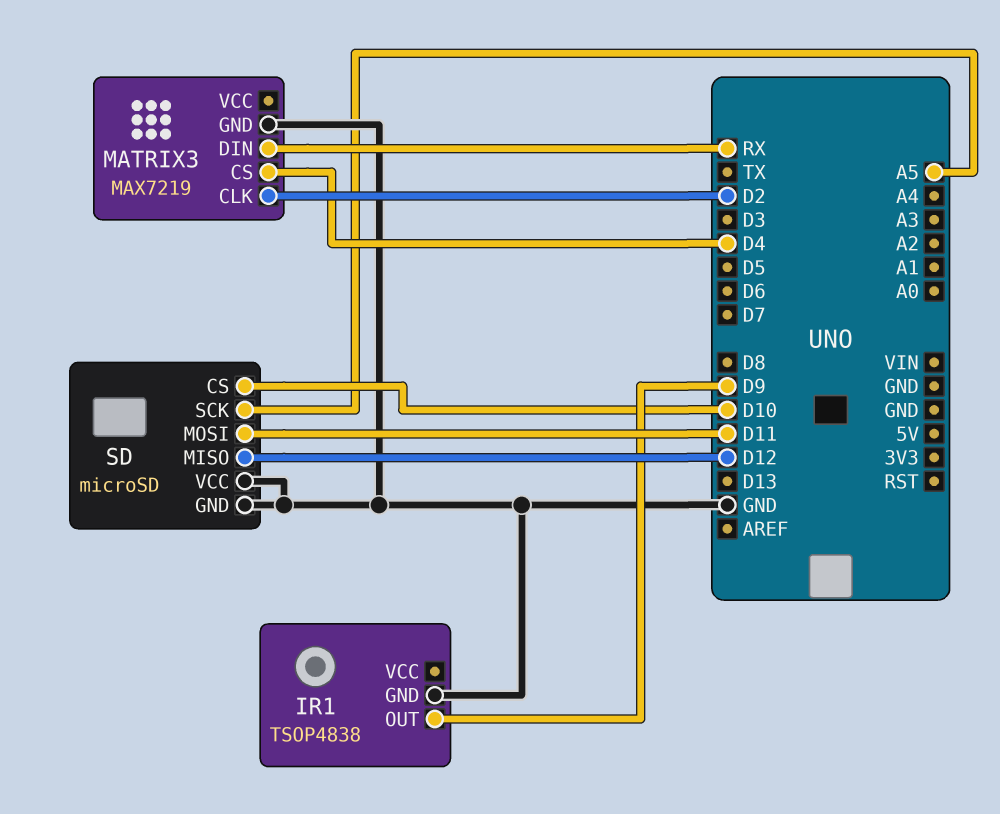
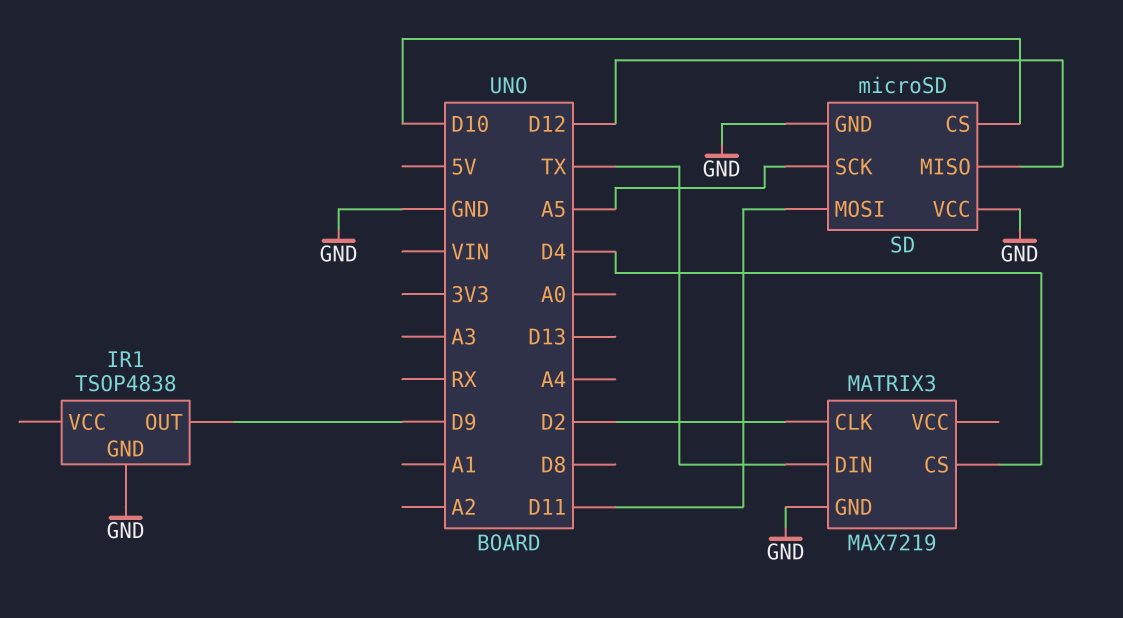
MATRIX3 pin DIN: RX -> TX

